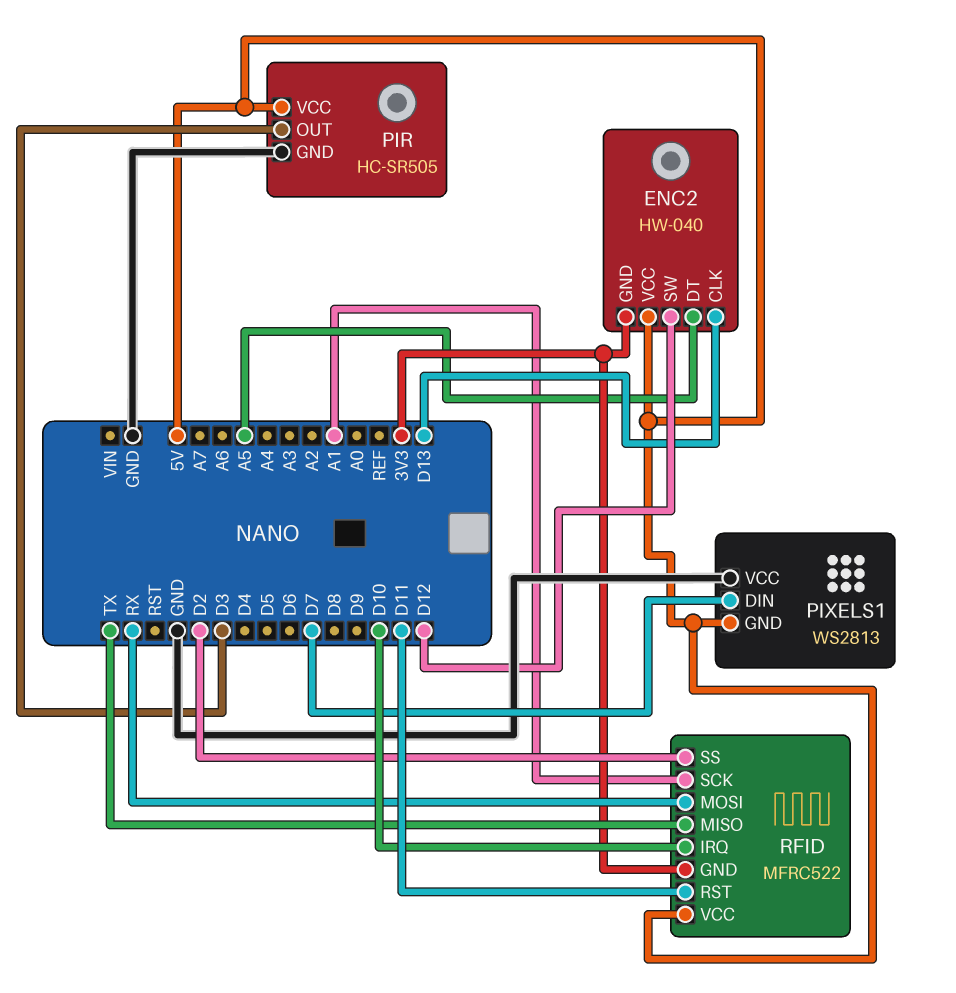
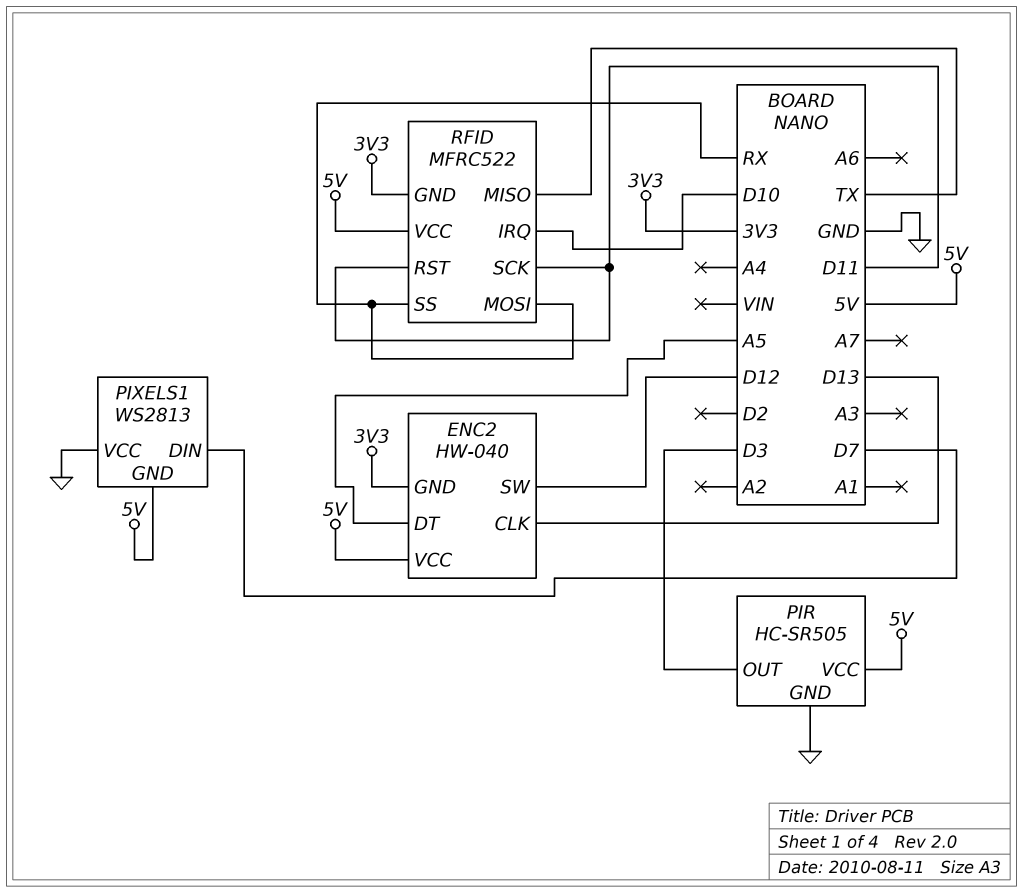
RFID pin SCK: A1 -> D11
RFID pin SS: D2 -> RX

